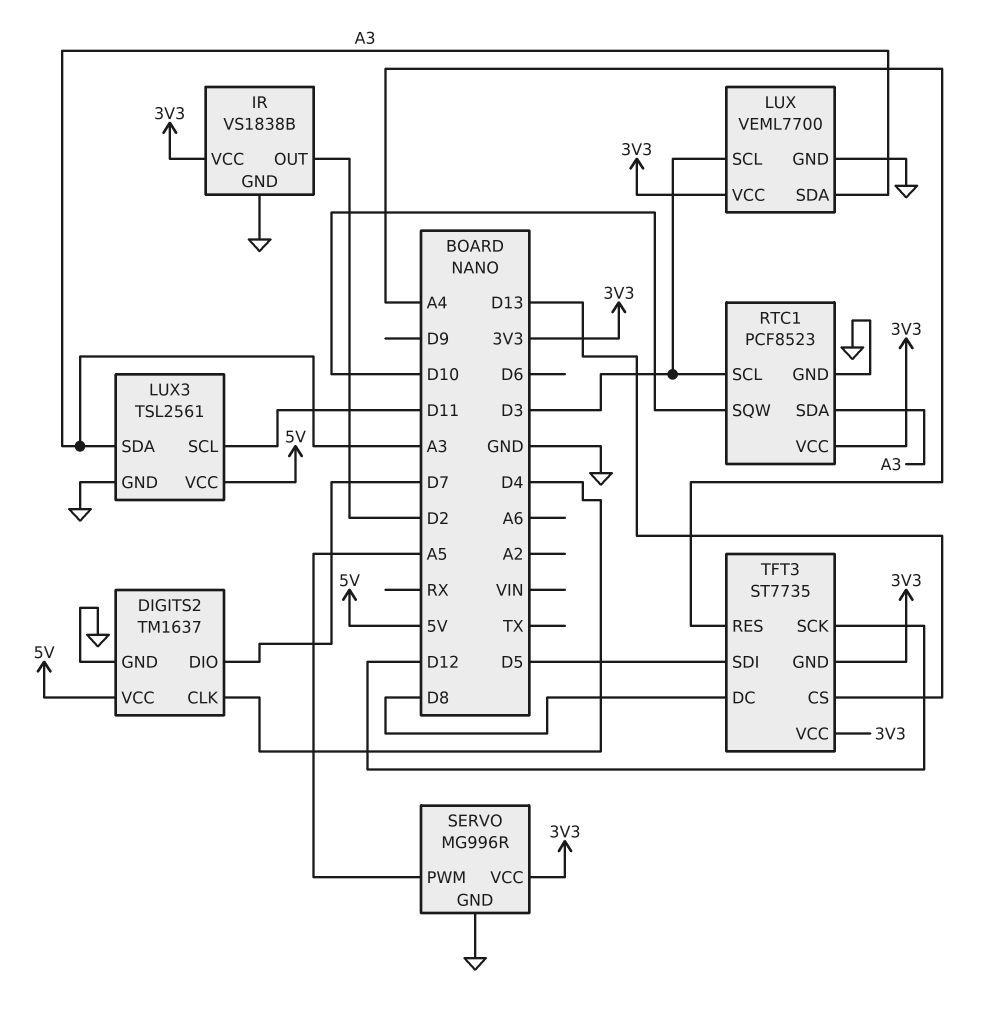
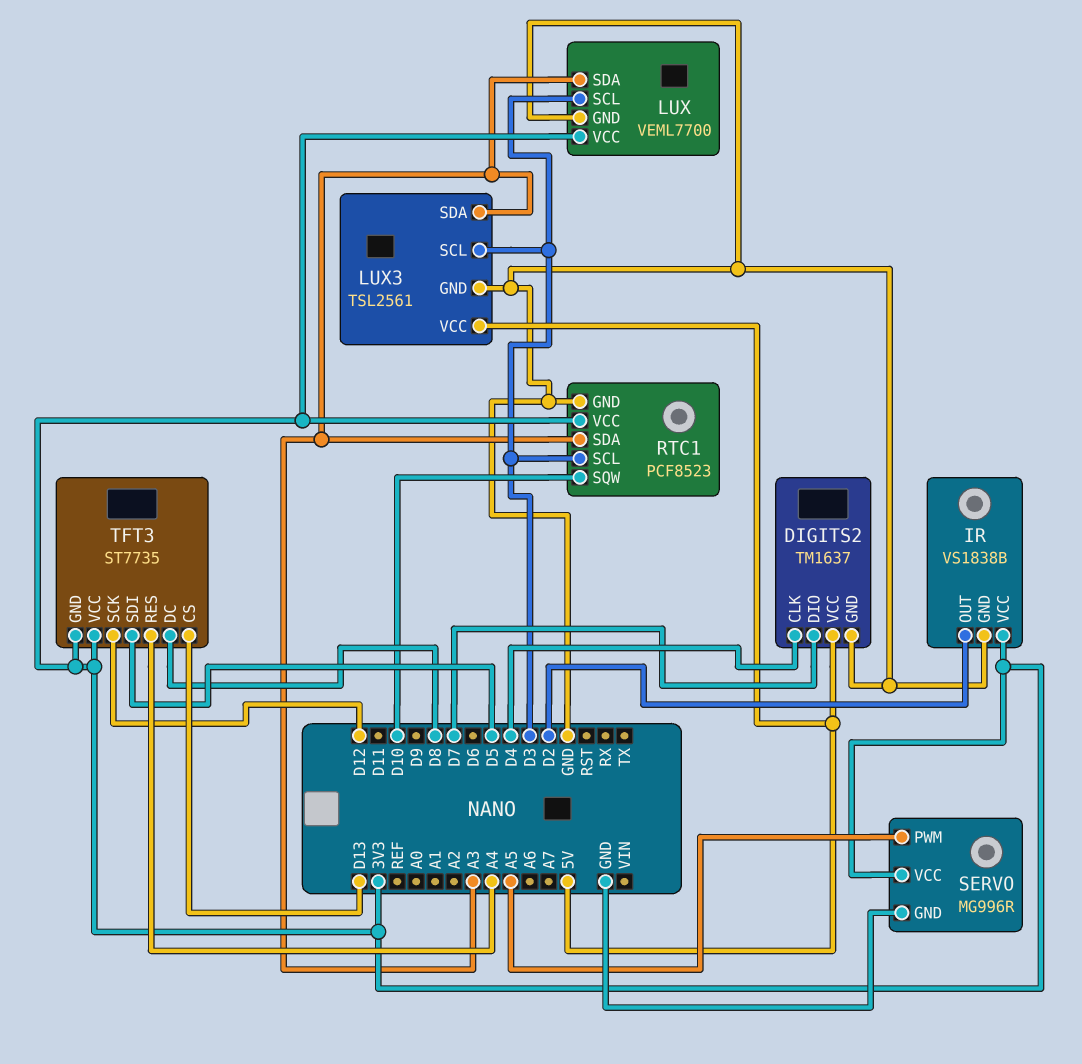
LUX3 pin SCL: D11 -> D3

